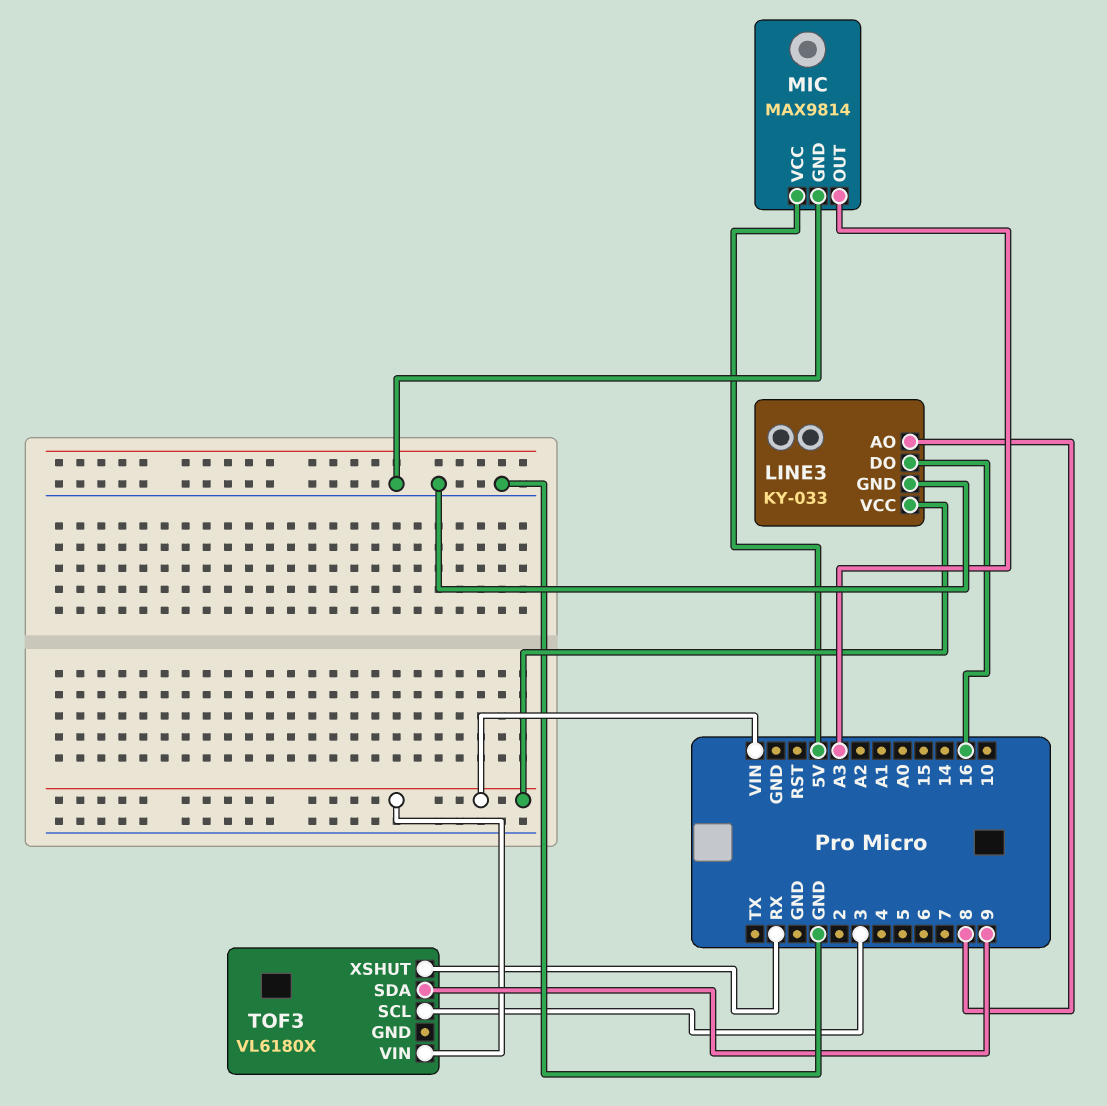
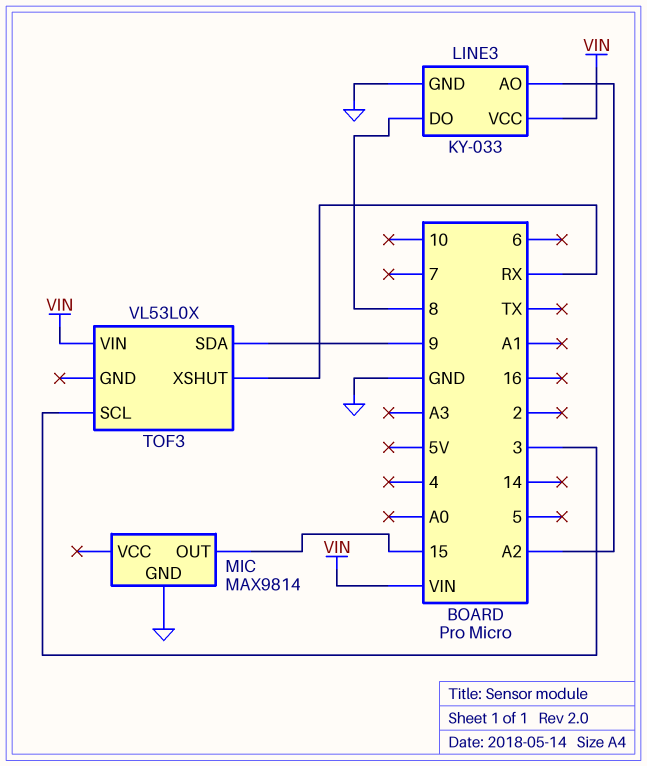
LINE3 pin AO: 8 -> A2
LINE3 pin DO: 16 -> 8
MIC pin OUT: A3 -> 15
MIC pin VCC: 5V -> none
TOF3: VL6180X -> VL53L0X

